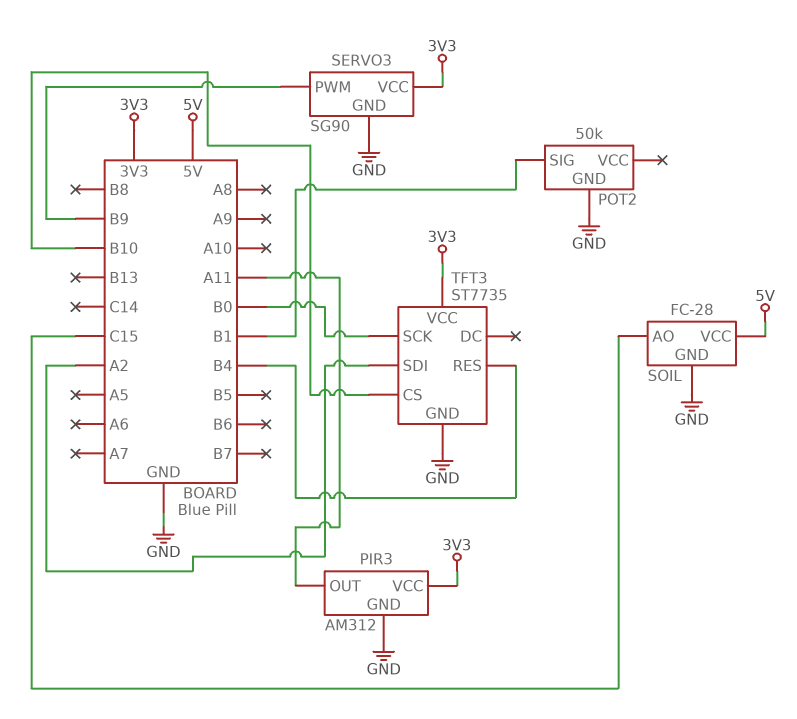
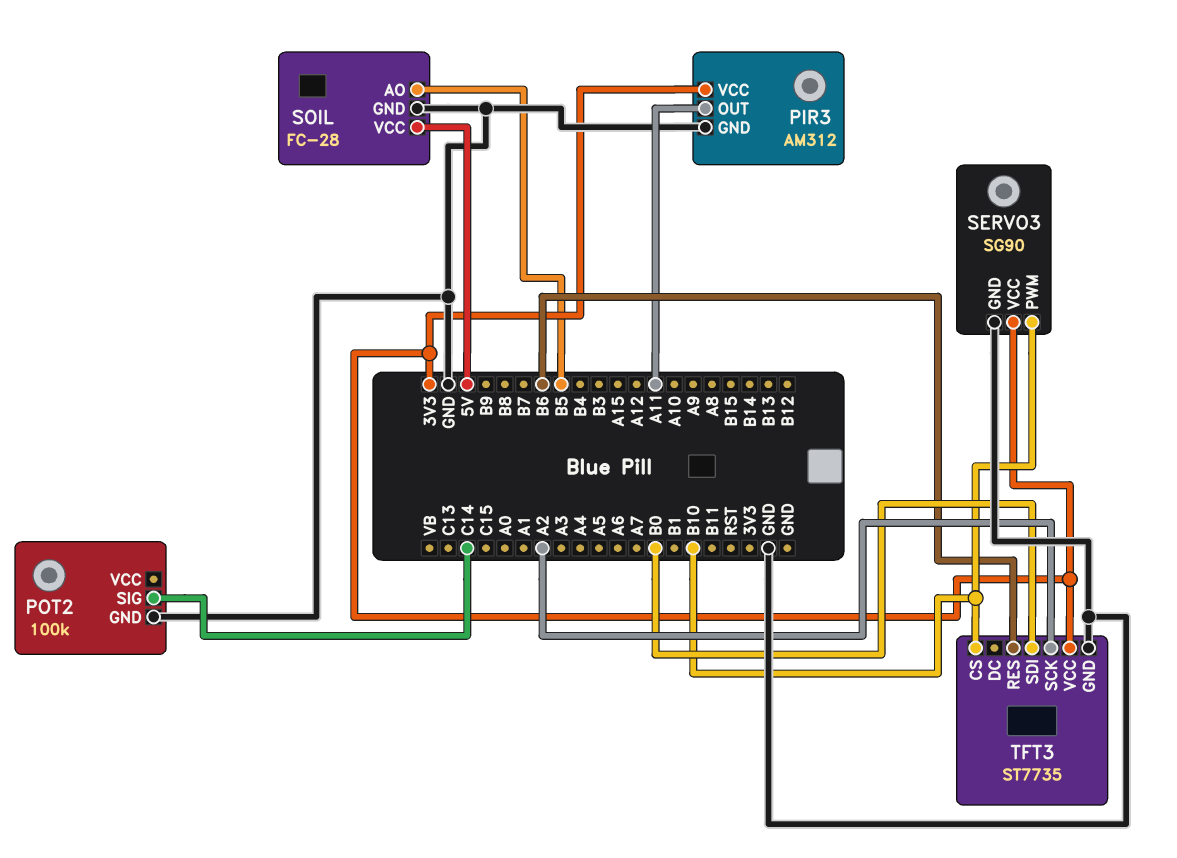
POT2: 50k -> 100k
POT2 pin SIG: B1 -> C14
SERVO3 pin PWM: B9 -> B10
SOIL pin AO: C15 -> B5
TFT3 pin RES: B4 -> B6
TFT3 pin SCK: B0 -> A2
TFT3 pin SDI: A2 -> B0

